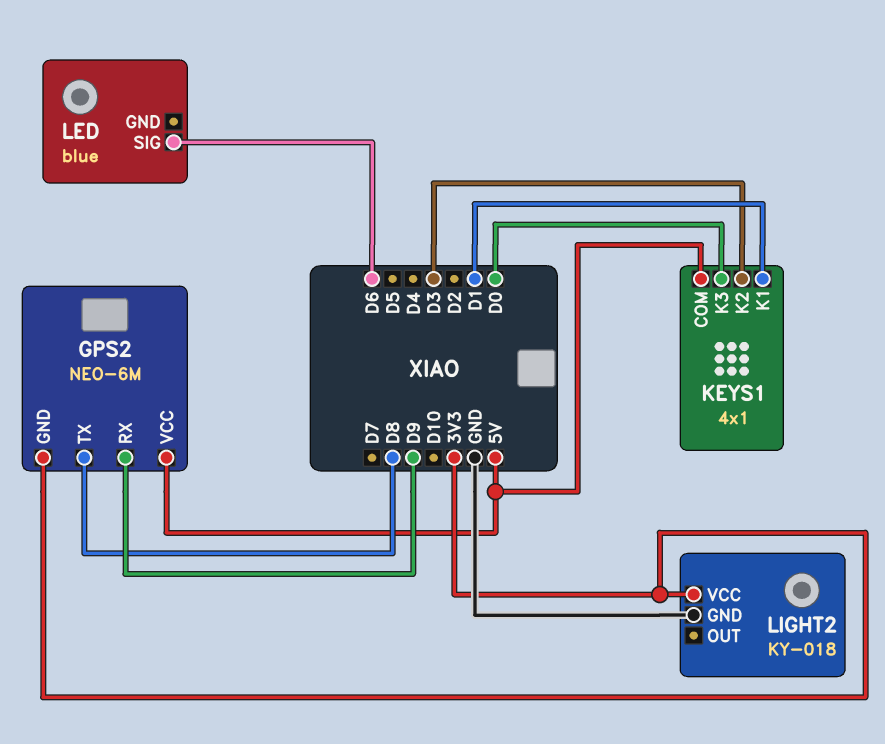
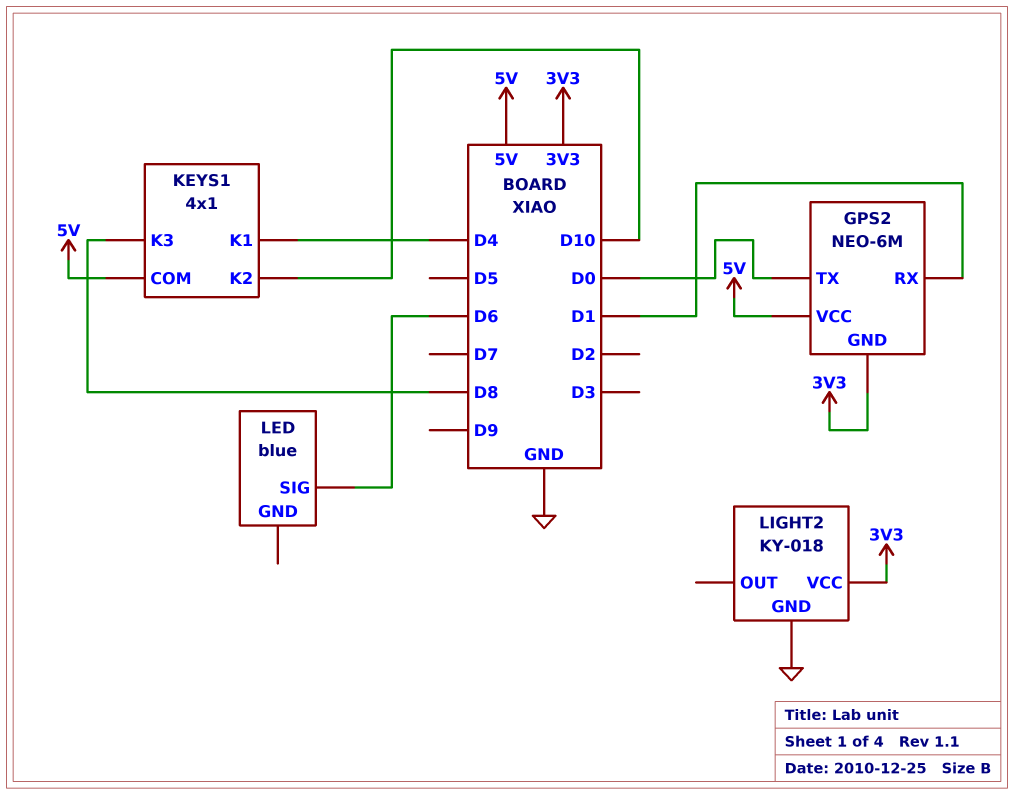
GPS2 pin RX: D9 -> D1
GPS2 pin TX: D8 -> D0
KEYS1 pin K1: D1 -> D4
KEYS1 pin K2: D3 -> D10
KEYS1 pin K3: D0 -> D8

